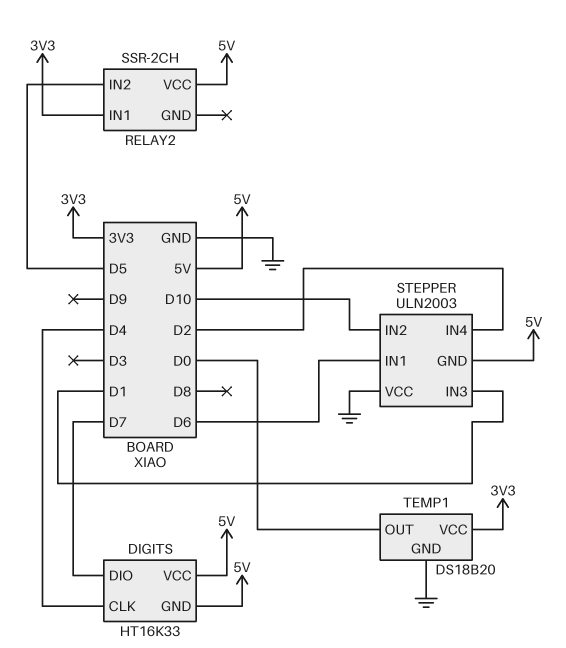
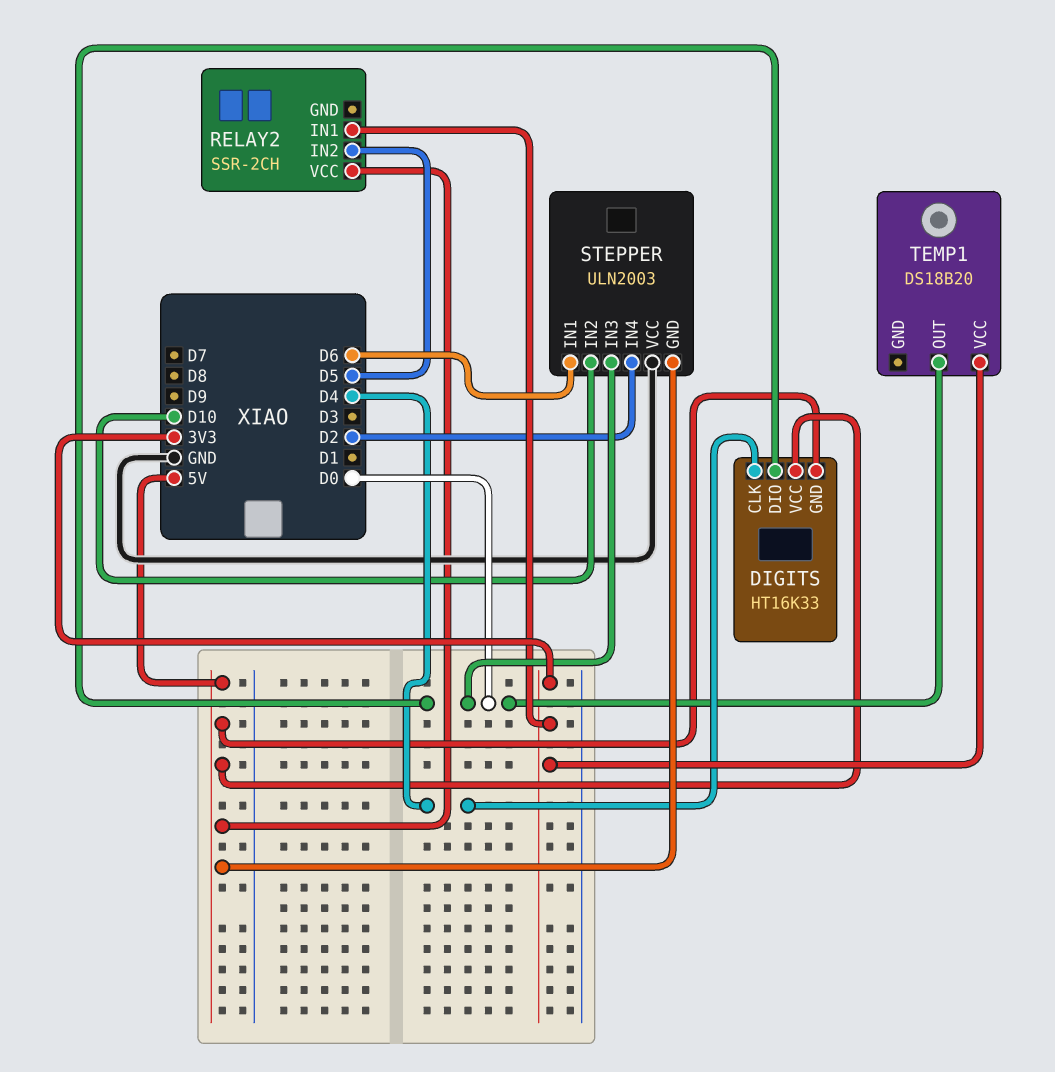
DIGITS pin DIO: D7 -> D0
STEPPER pin IN3: D1 -> D0
TEMP1 pin GND: GND -> none

